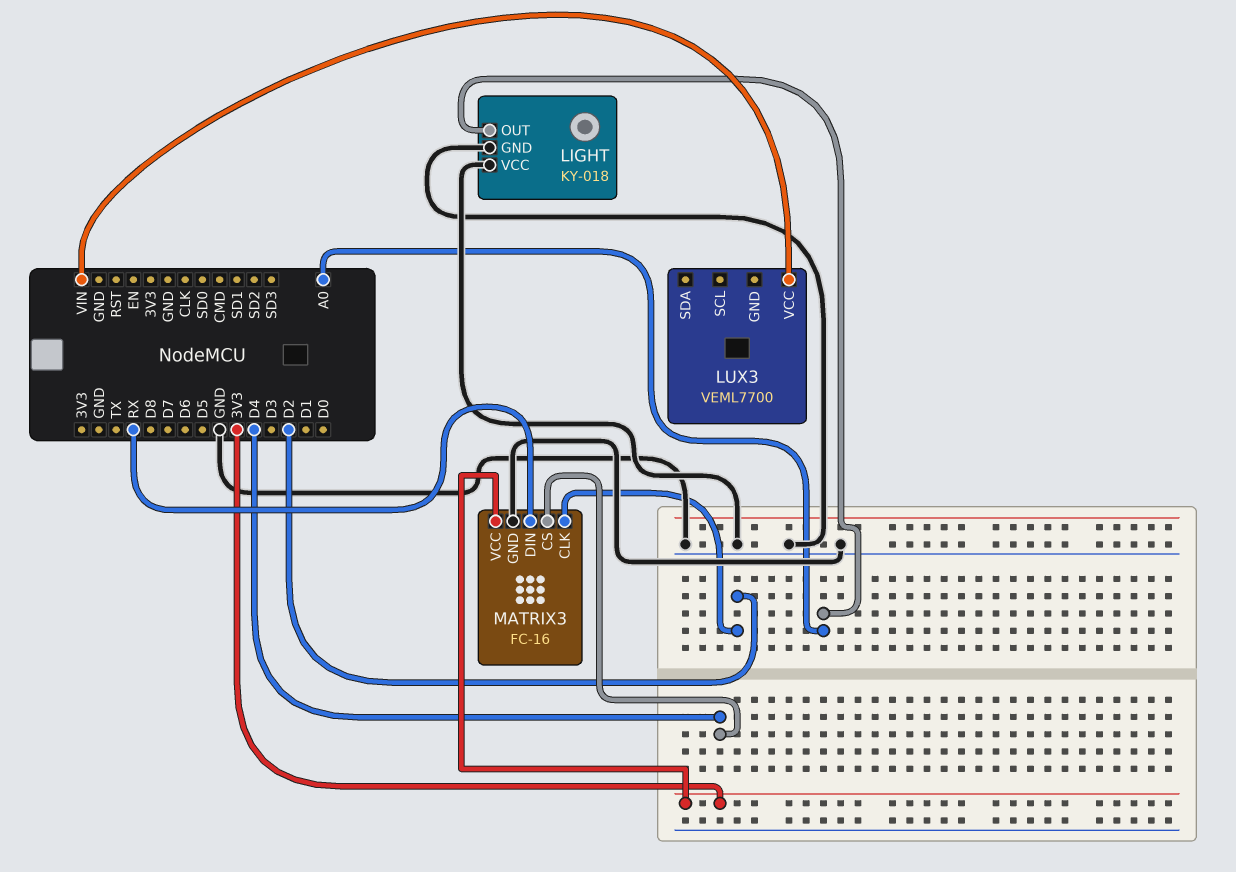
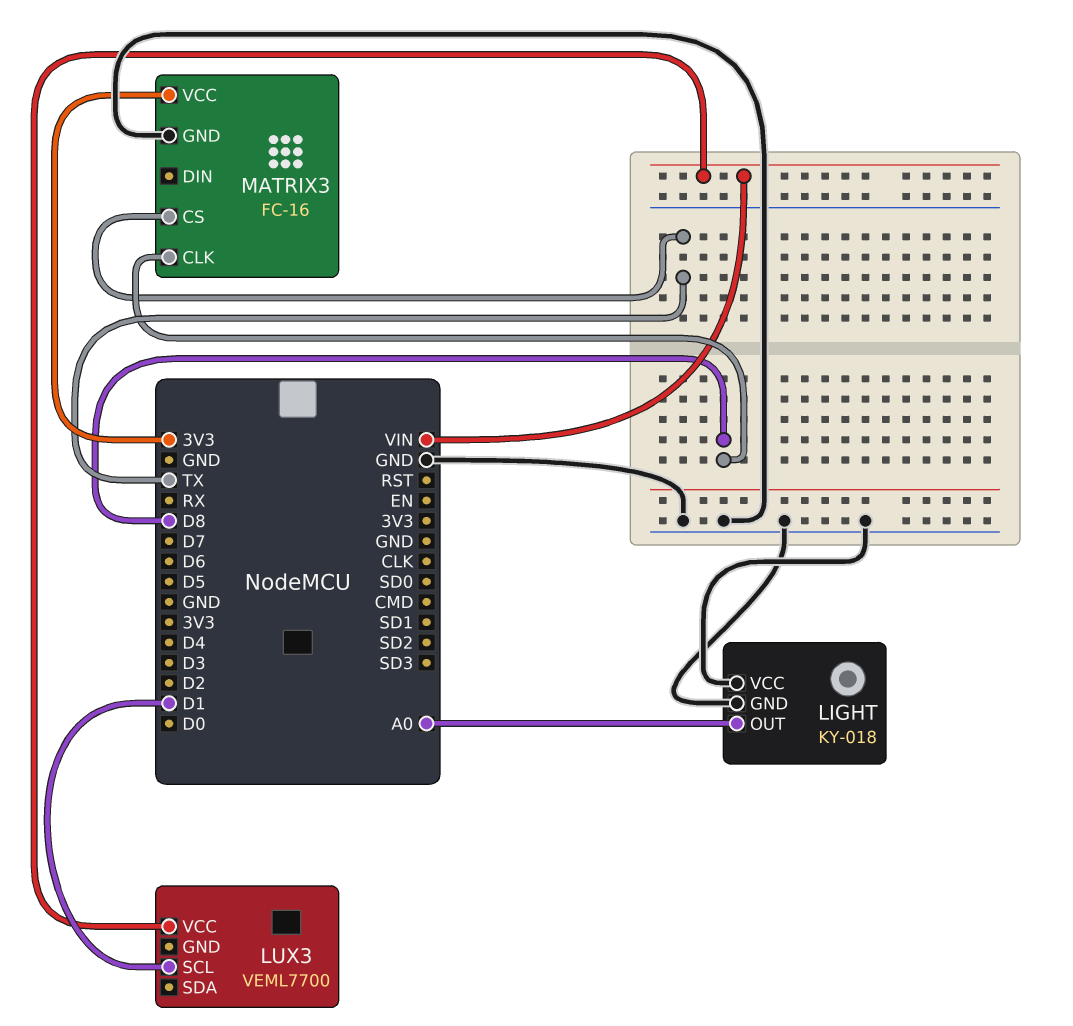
LUX3 pin SCL: none -> D1
MATRIX3 pin CLK: D2 -> D8
MATRIX3 pin CS: D4 -> TX
MATRIX3 pin DIN: RX -> none

